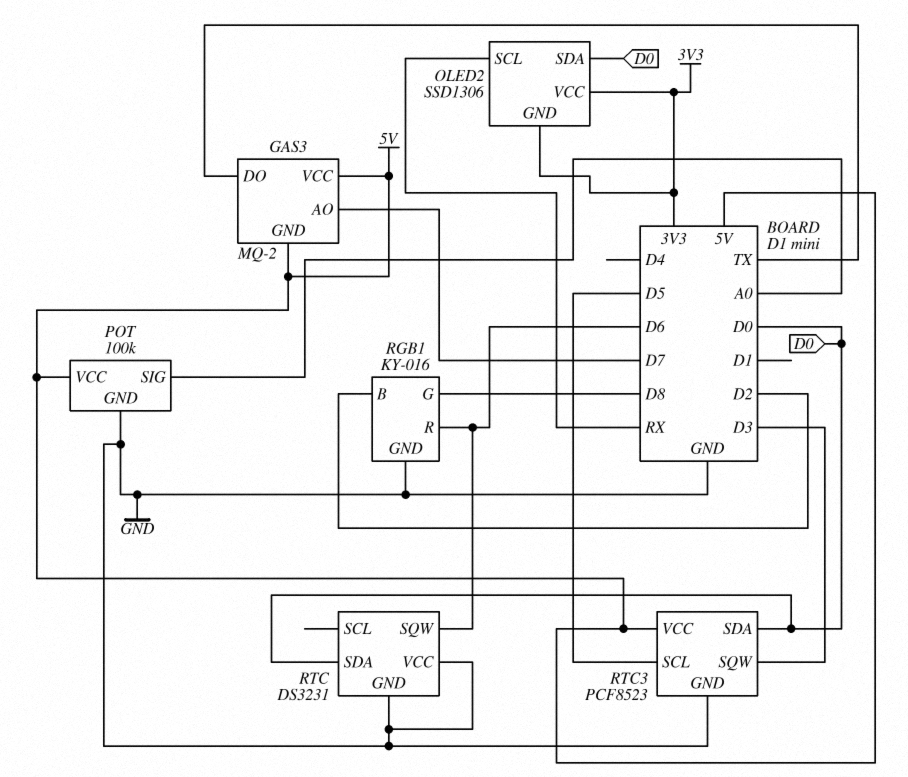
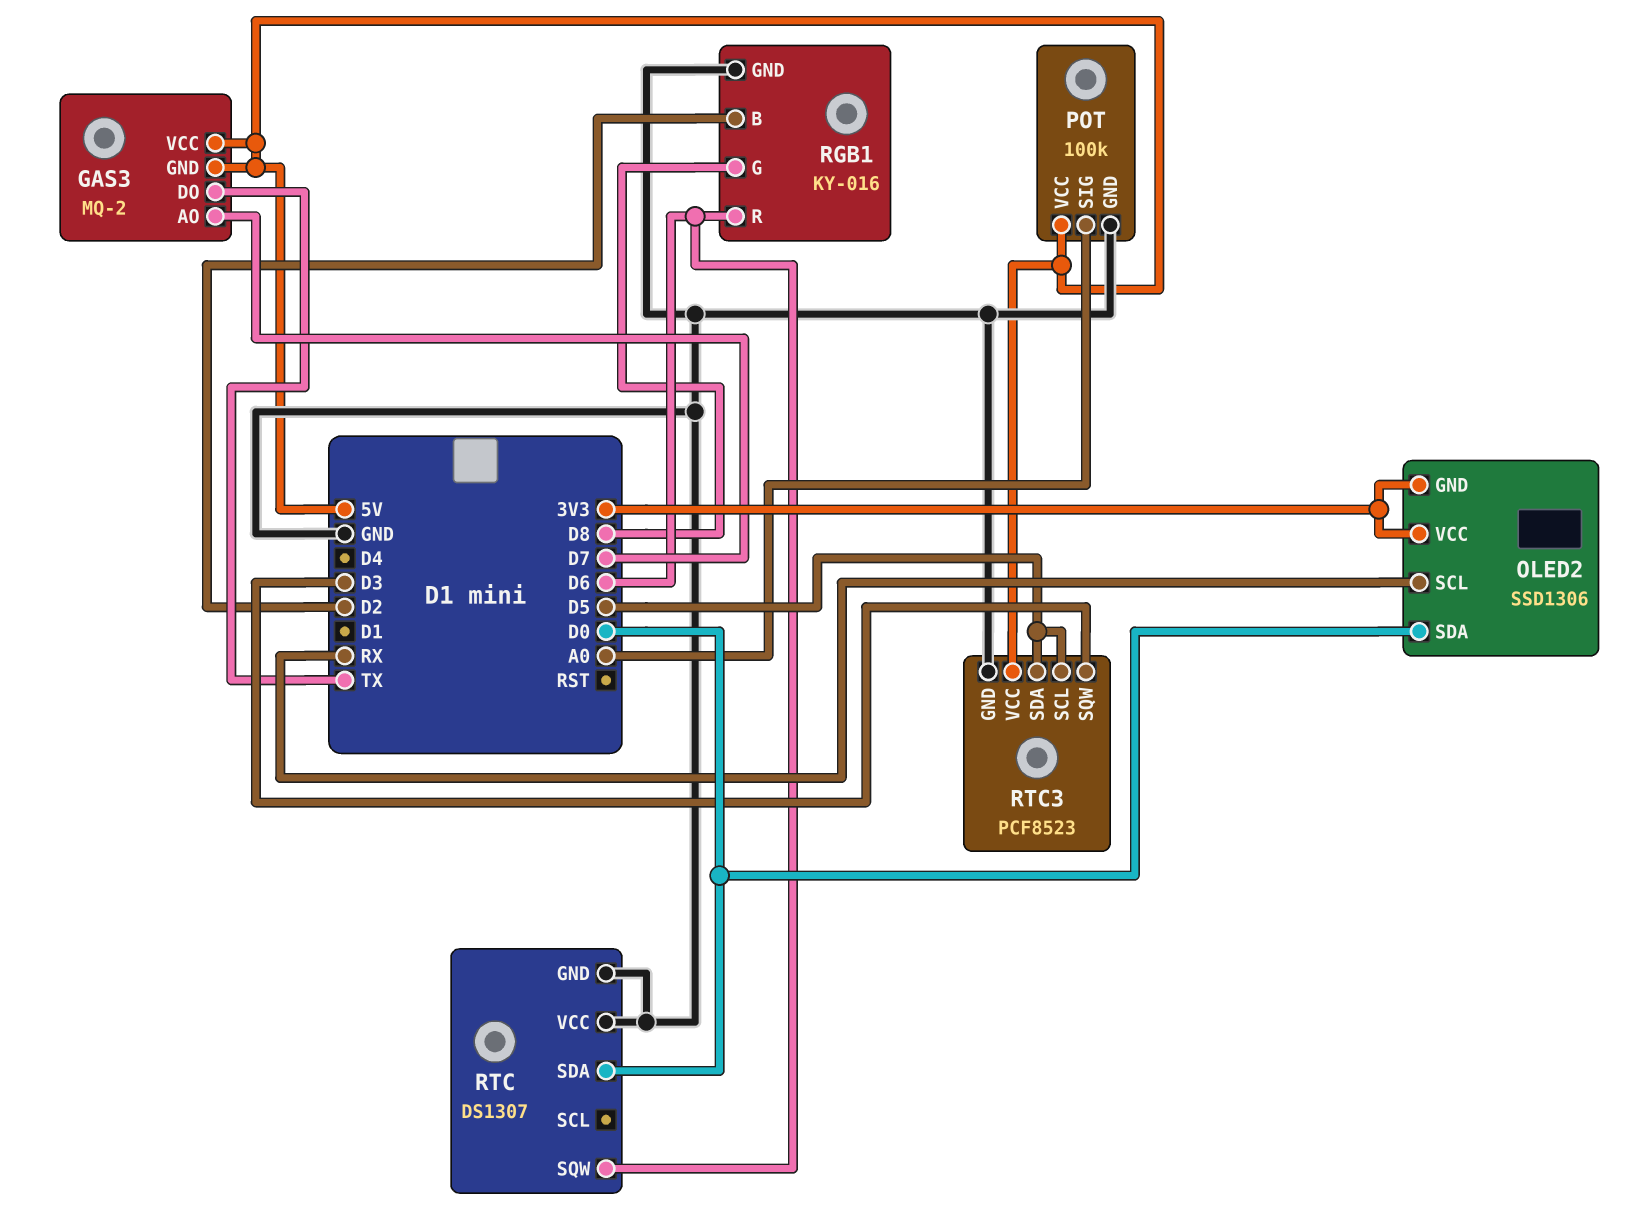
RTC: DS3231 -> DS1307
RTC3 pin SDA: D0 -> D5

